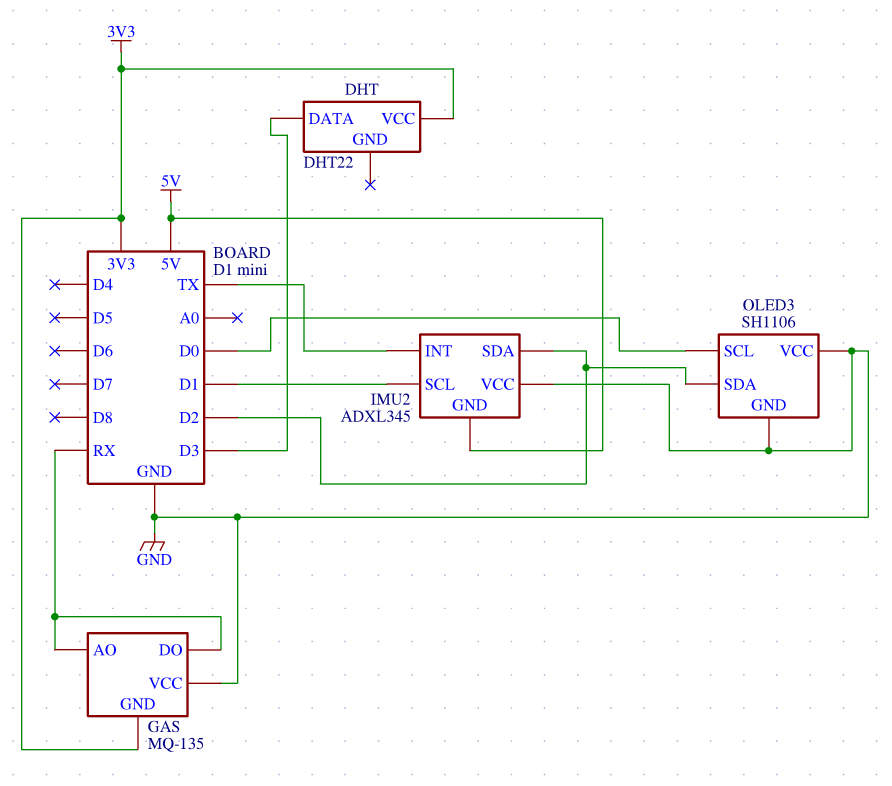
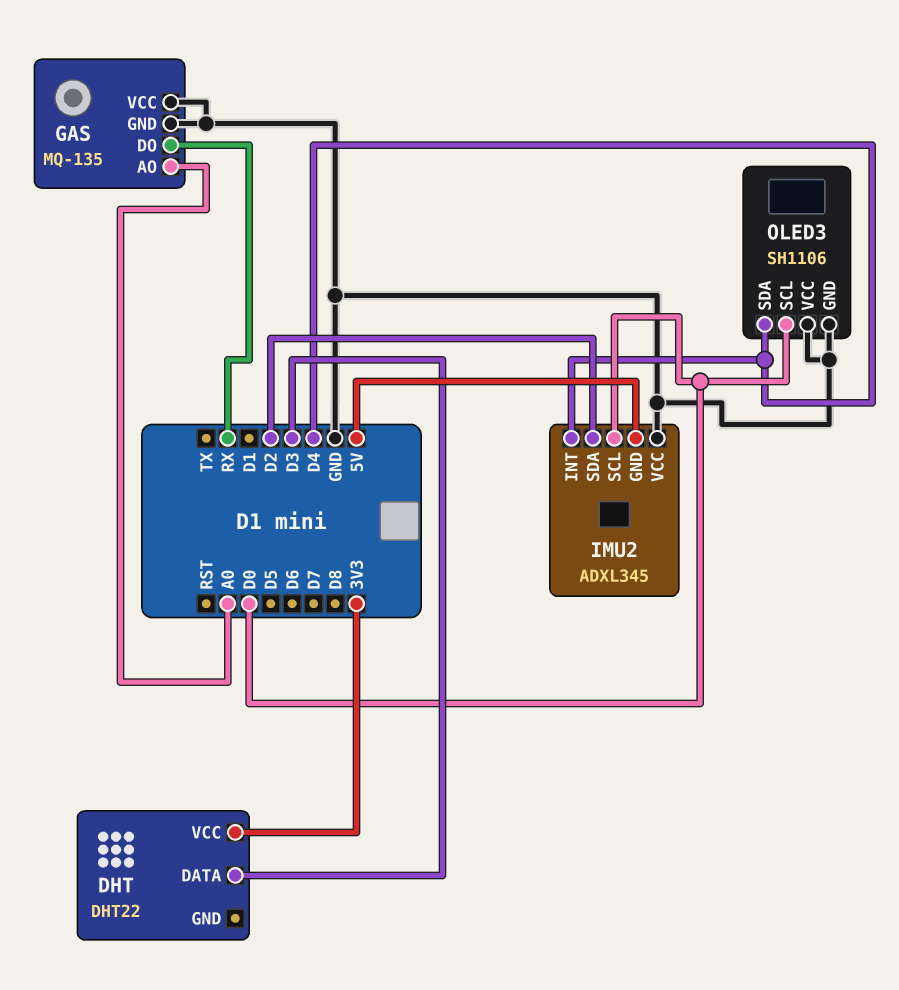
GAS pin AO: RX -> A0
GAS pin GND: 3V3 -> GND
IMU2 pin INT: TX -> D4
IMU2 pin SCL: D1 -> D0
OLED3 pin SDA: D2 -> D4

